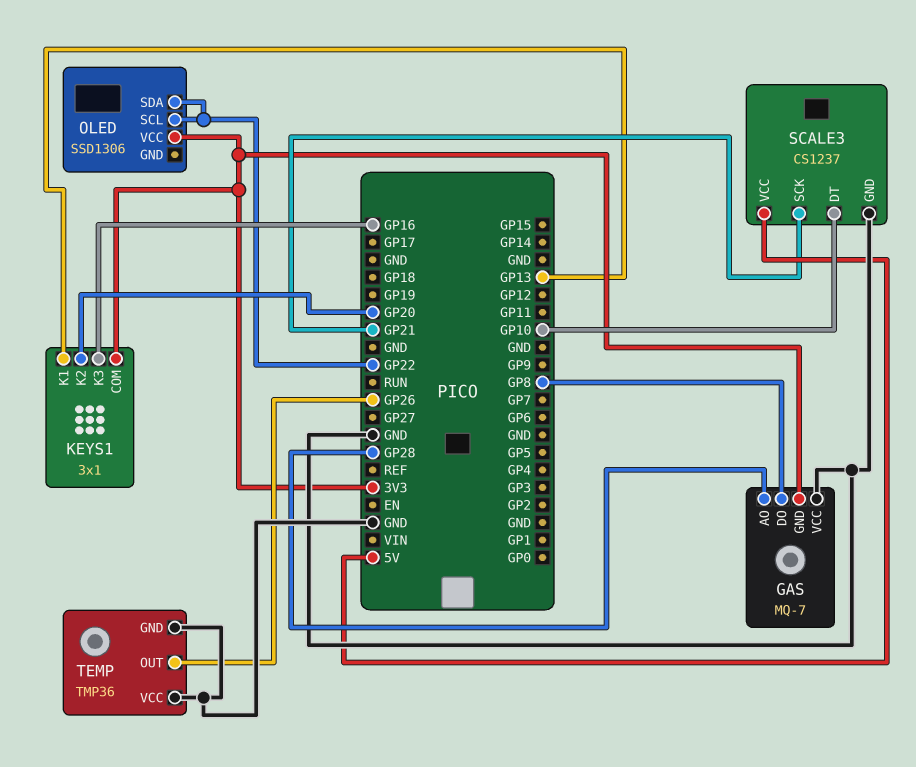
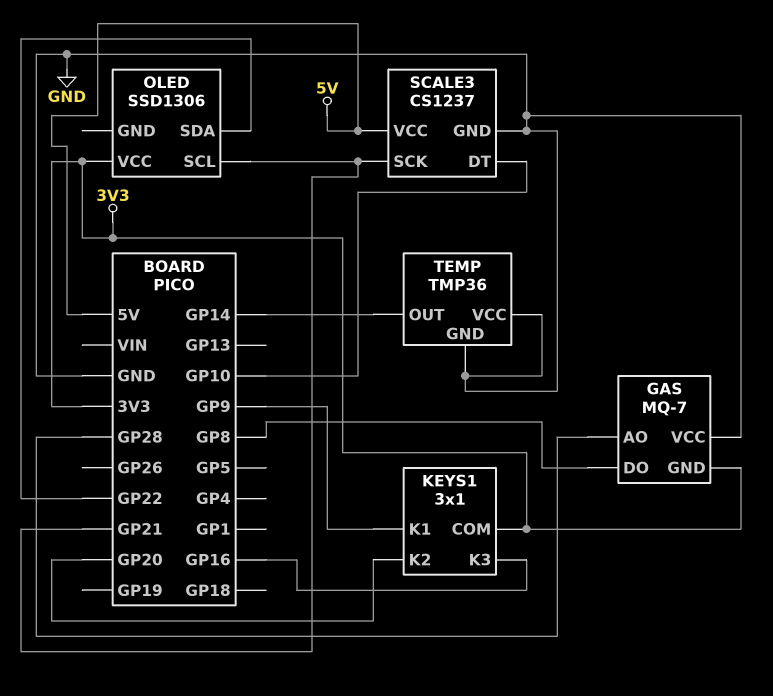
KEYS1 pin K1: GP13 -> GP9
OLED pin SCL: GP22 -> GP21
TEMP pin OUT: GP26 -> GP14

